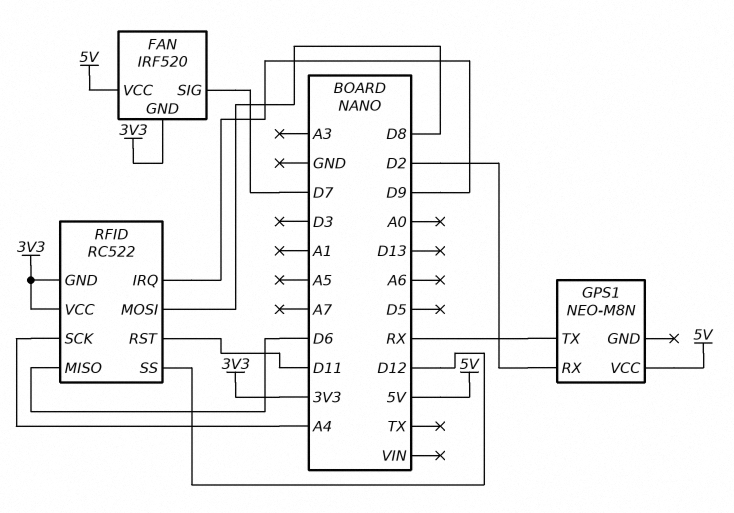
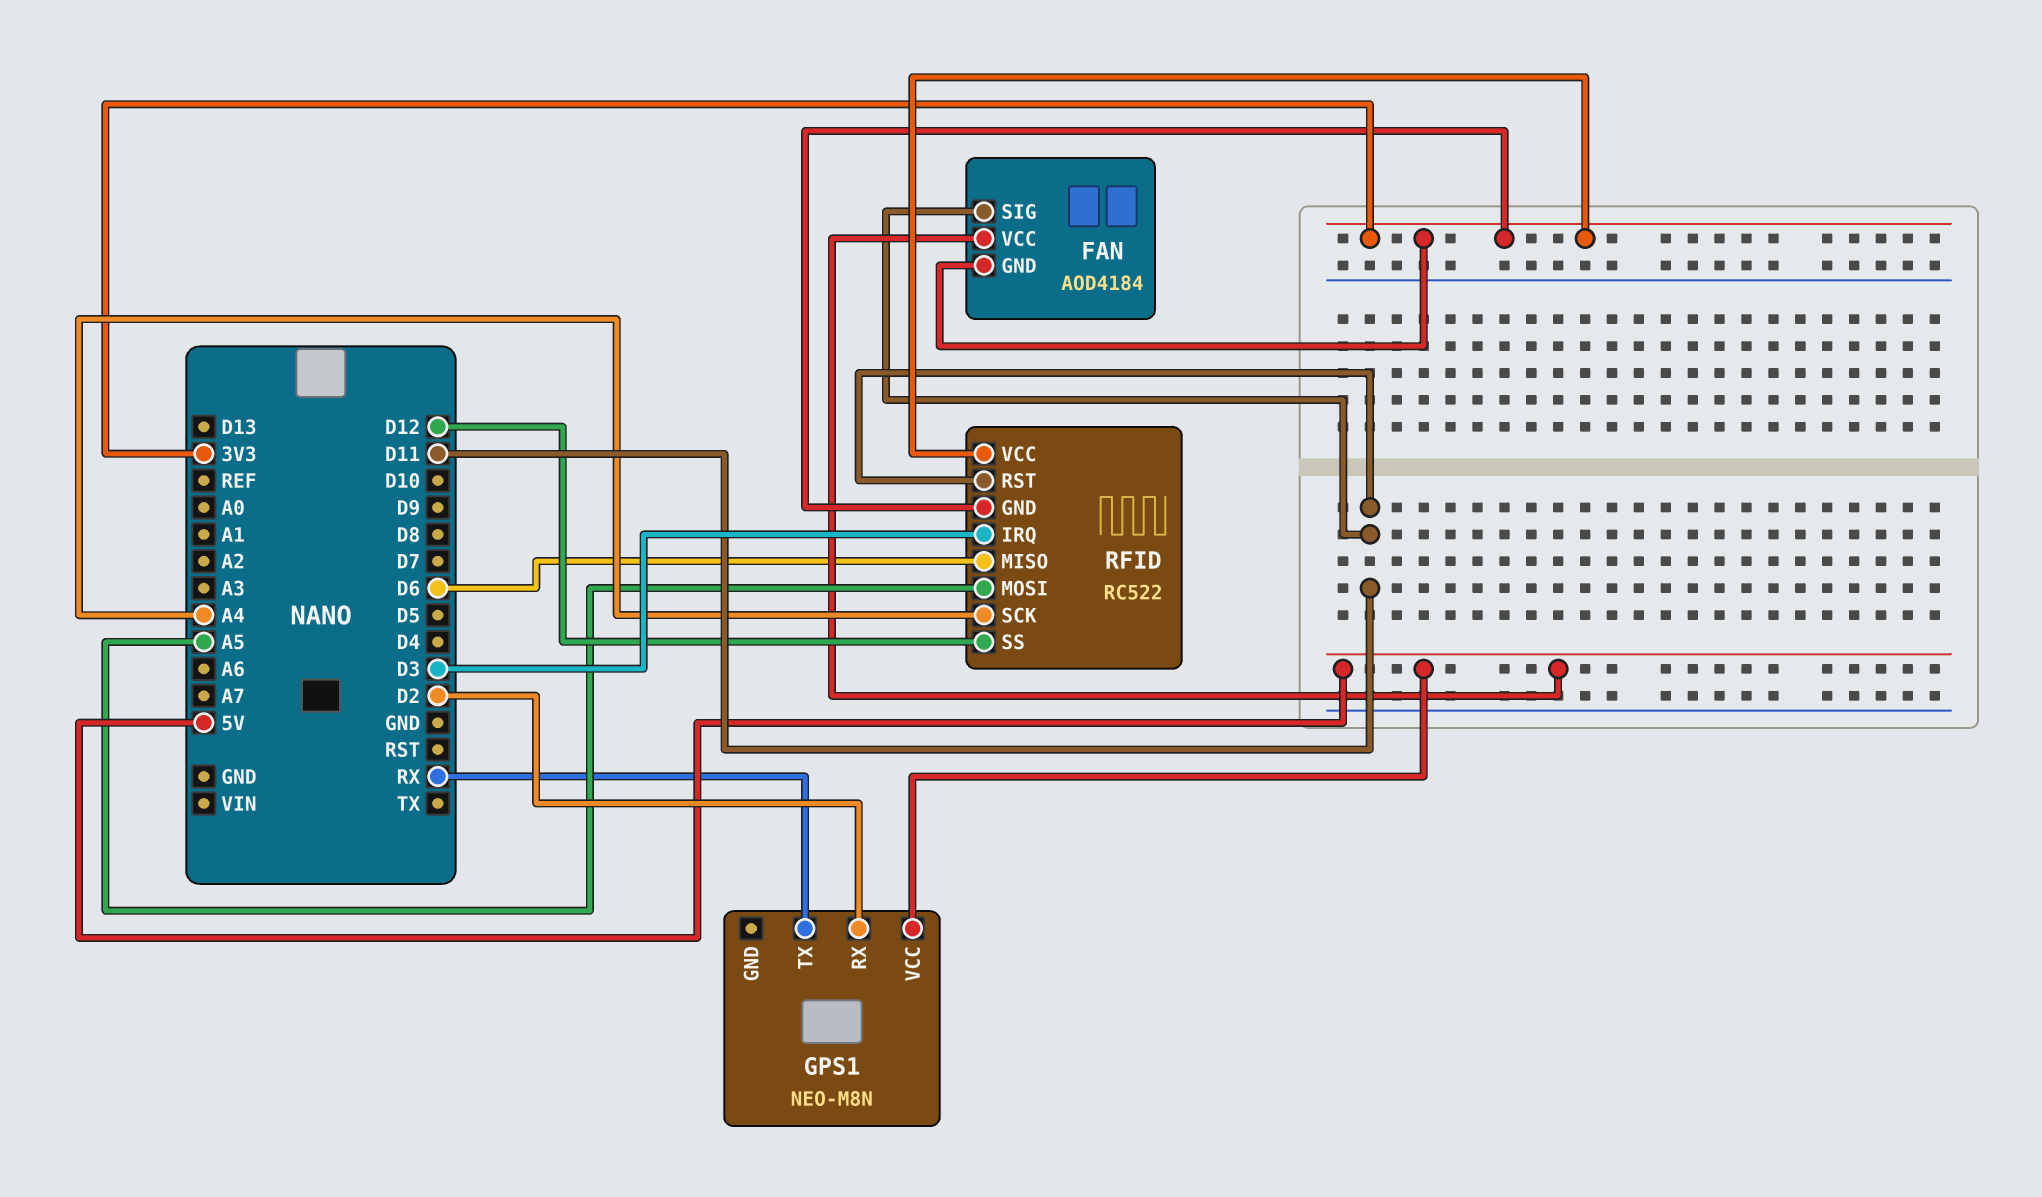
FAN: IRF520 -> AOD4184
FAN pin SIG: D7 -> D11
RFID pin IRQ: D9 -> D3
RFID pin MOSI: D8 -> A5

